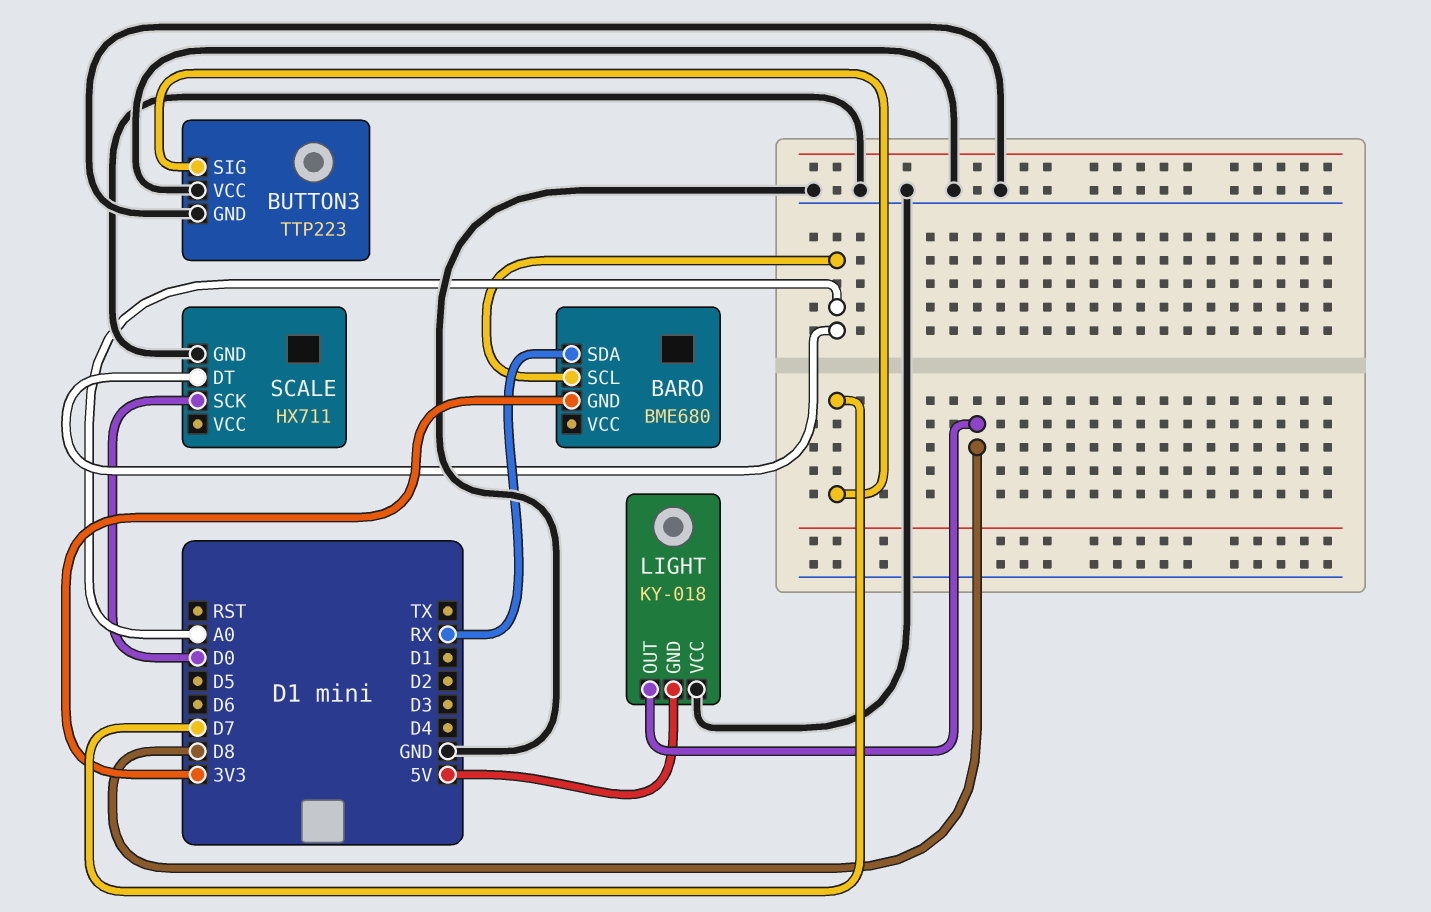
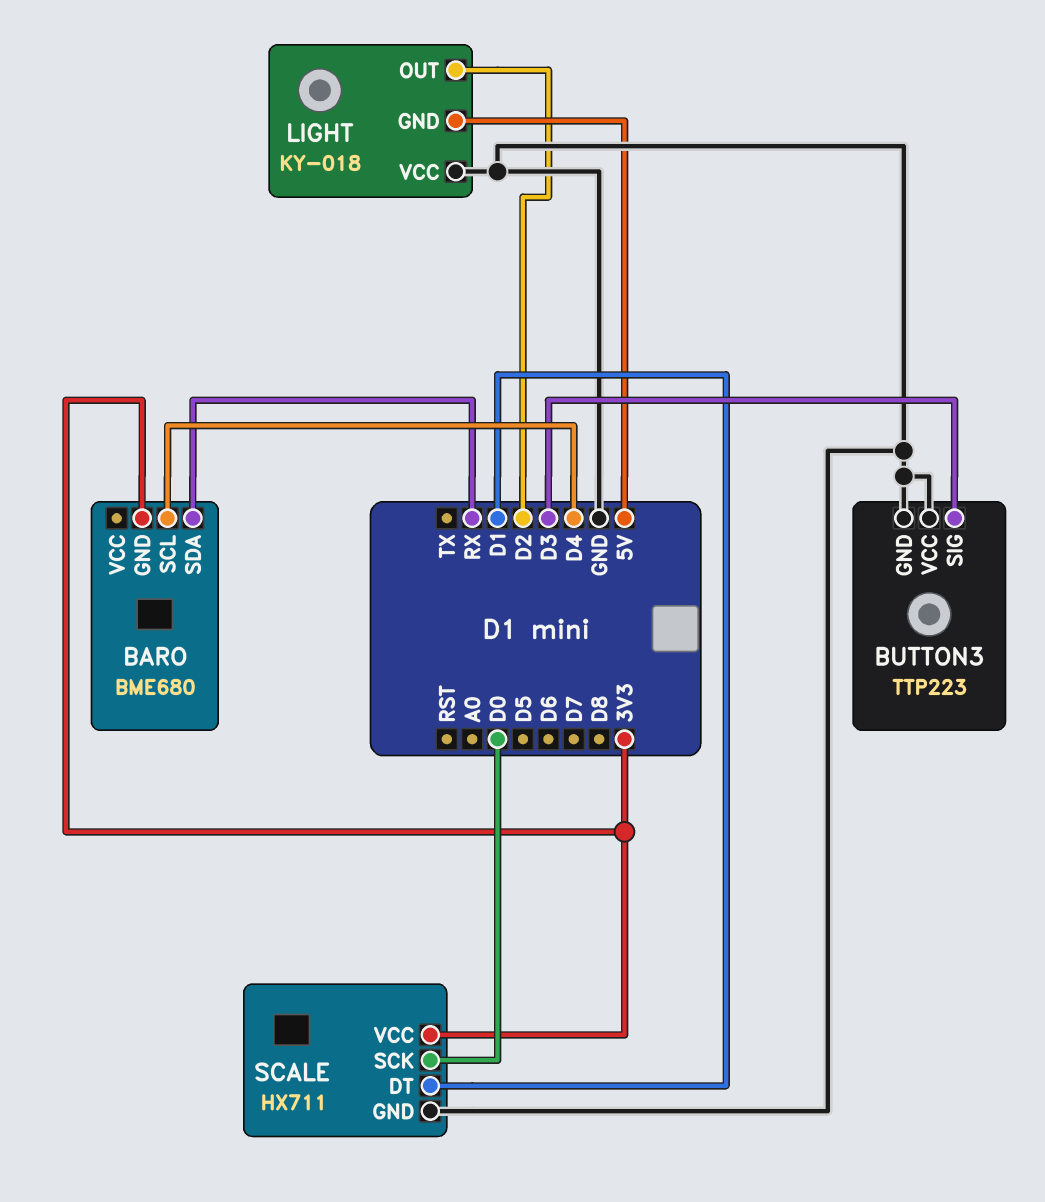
BARO pin SCL: A0 -> D4
BUTTON3 pin SIG: D7 -> D3
LIGHT pin OUT: D8 -> D2
SCALE pin DT: A0 -> D1
SCALE pin VCC: none -> 3V3

